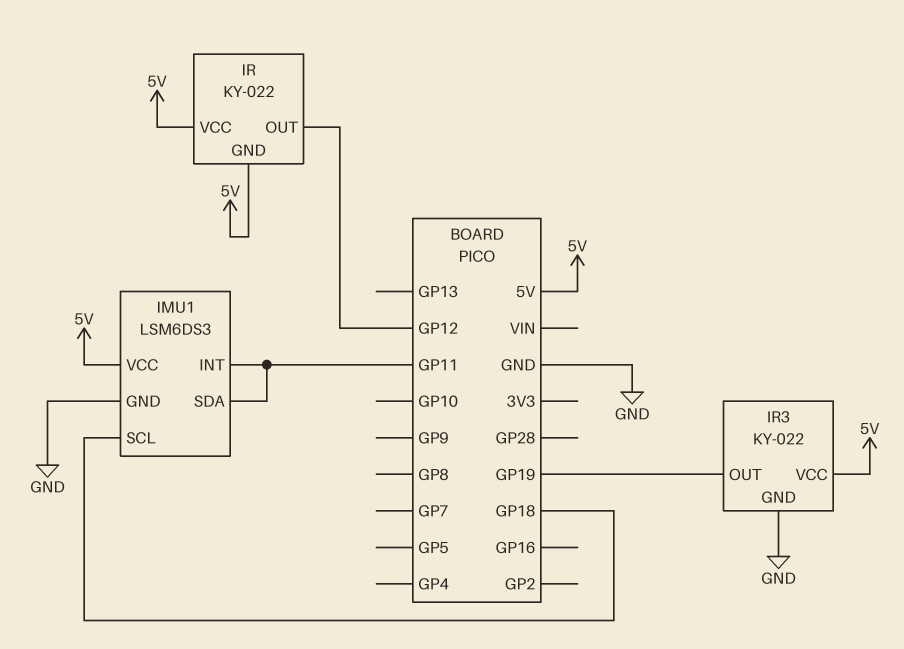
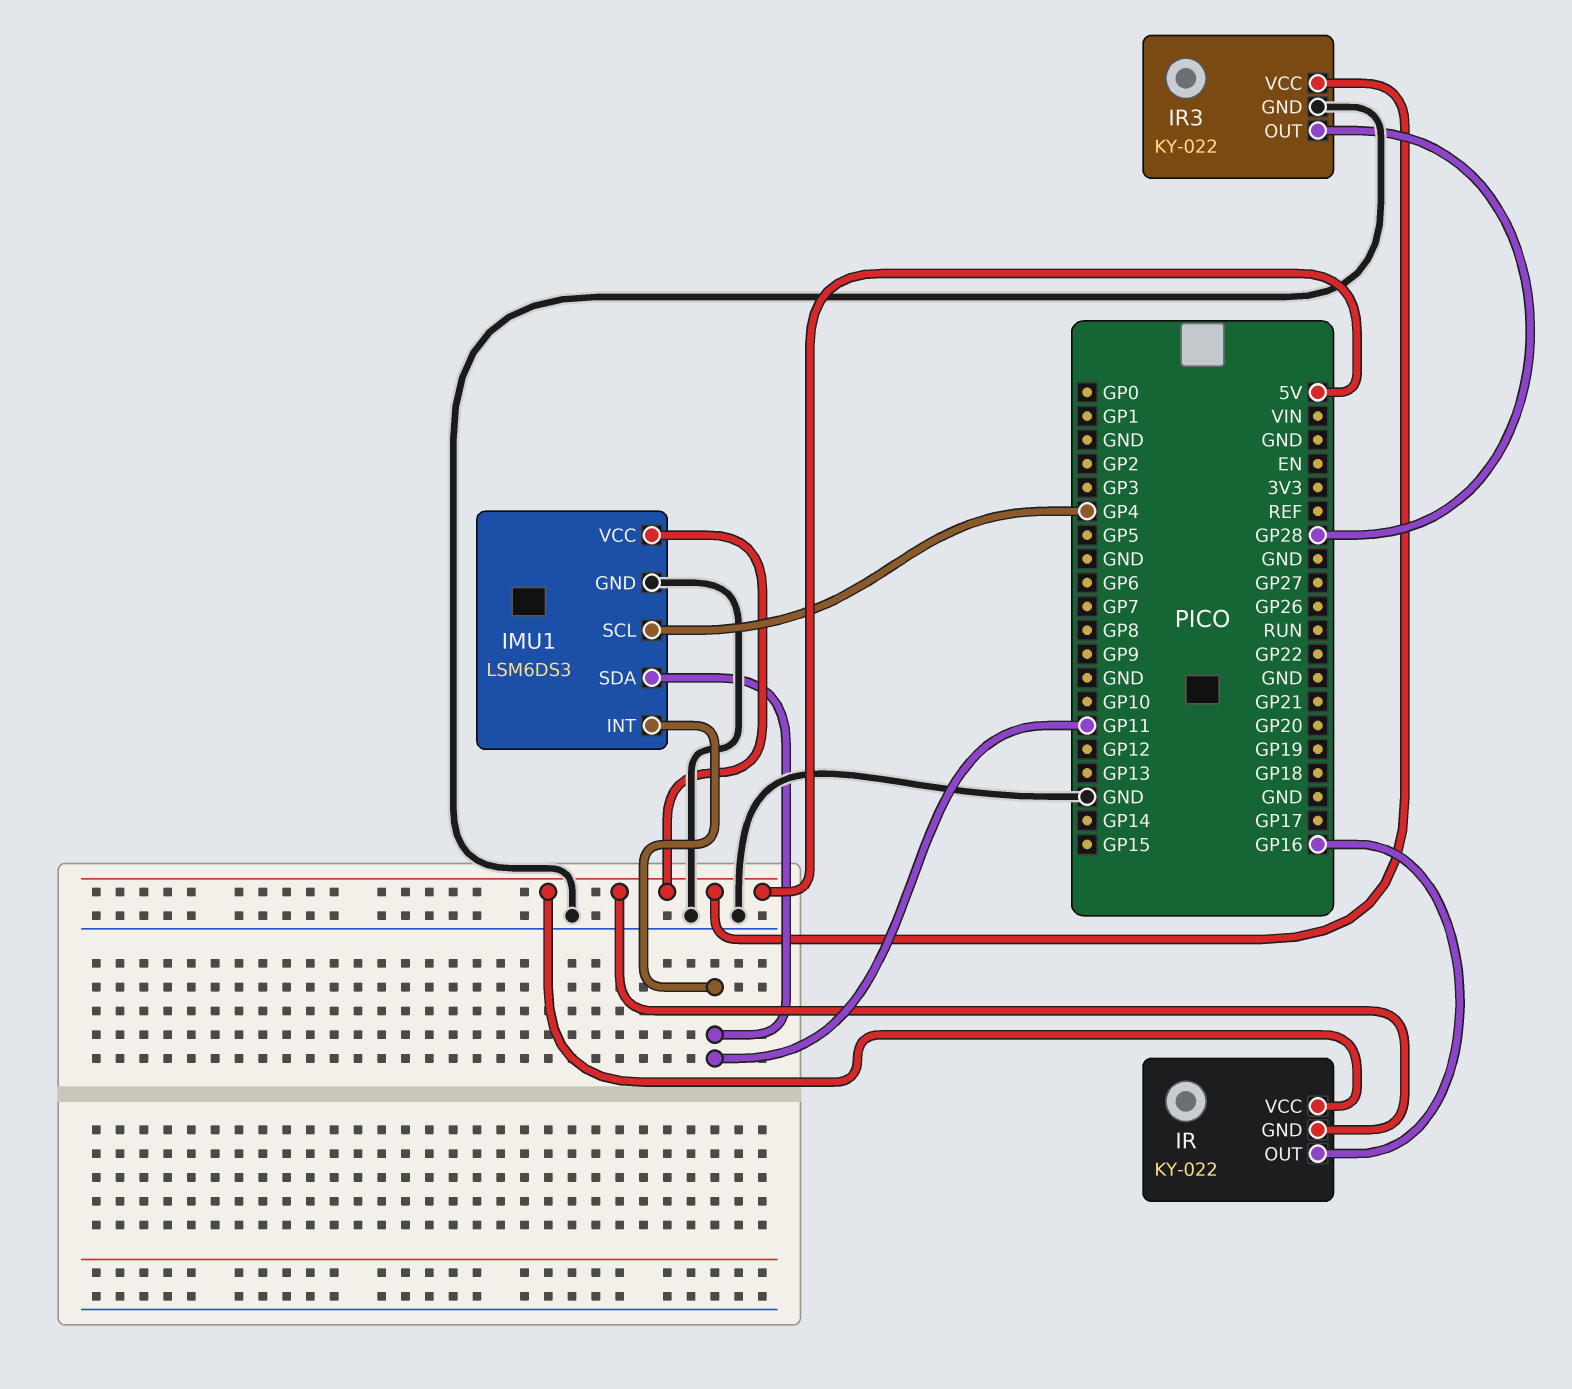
IMU1 pin SCL: GP18 -> GP4
IR pin OUT: GP12 -> GP16
IR3 pin OUT: GP19 -> GP28

